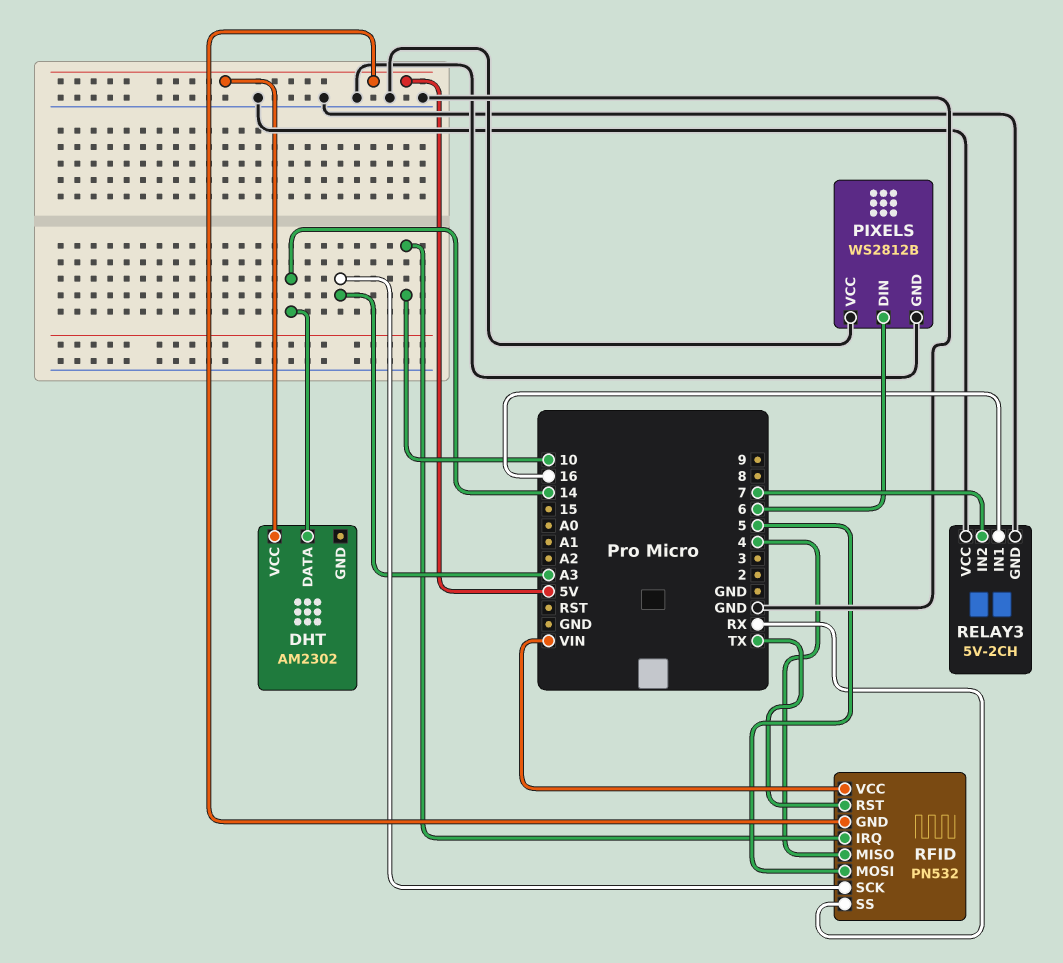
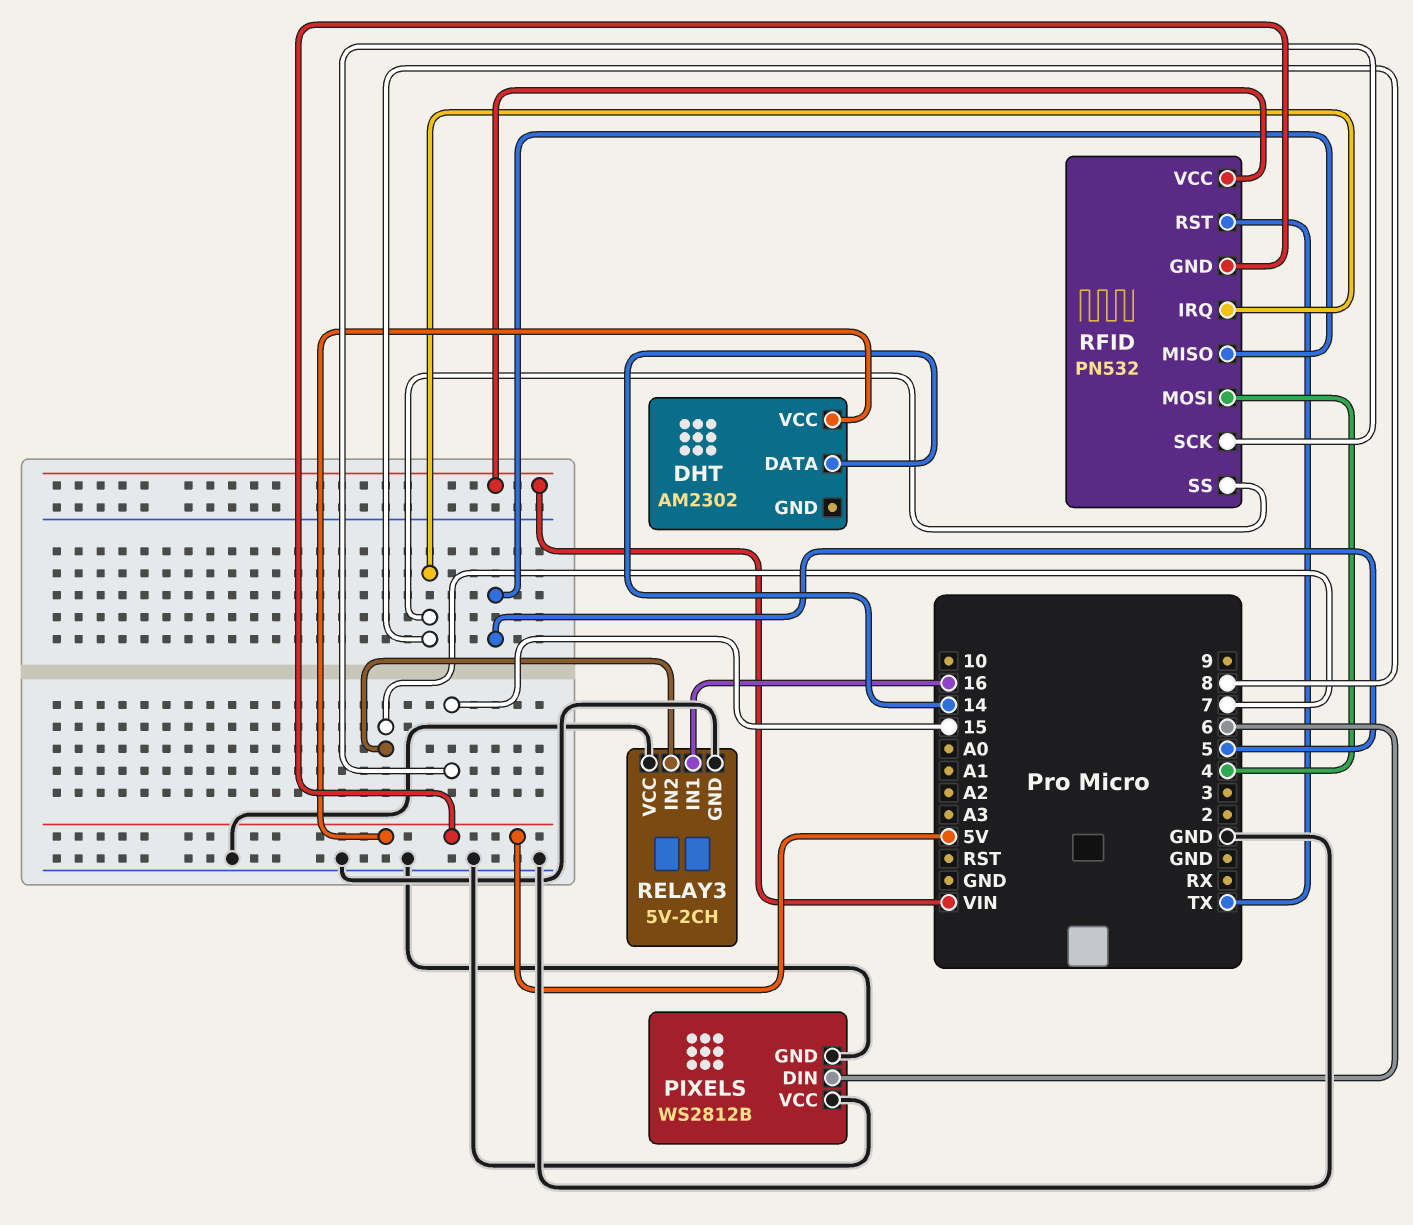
RFID pin IRQ: 10 -> 8
RFID pin MISO: 4 -> 5
RFID pin MOSI: 5 -> 4
RFID pin SCK: A3 -> 15
RFID pin SS: RX -> 8

